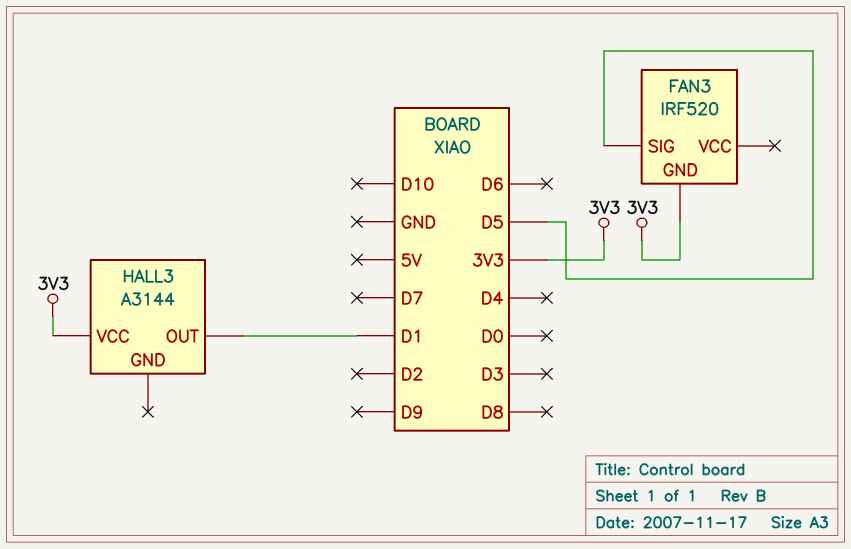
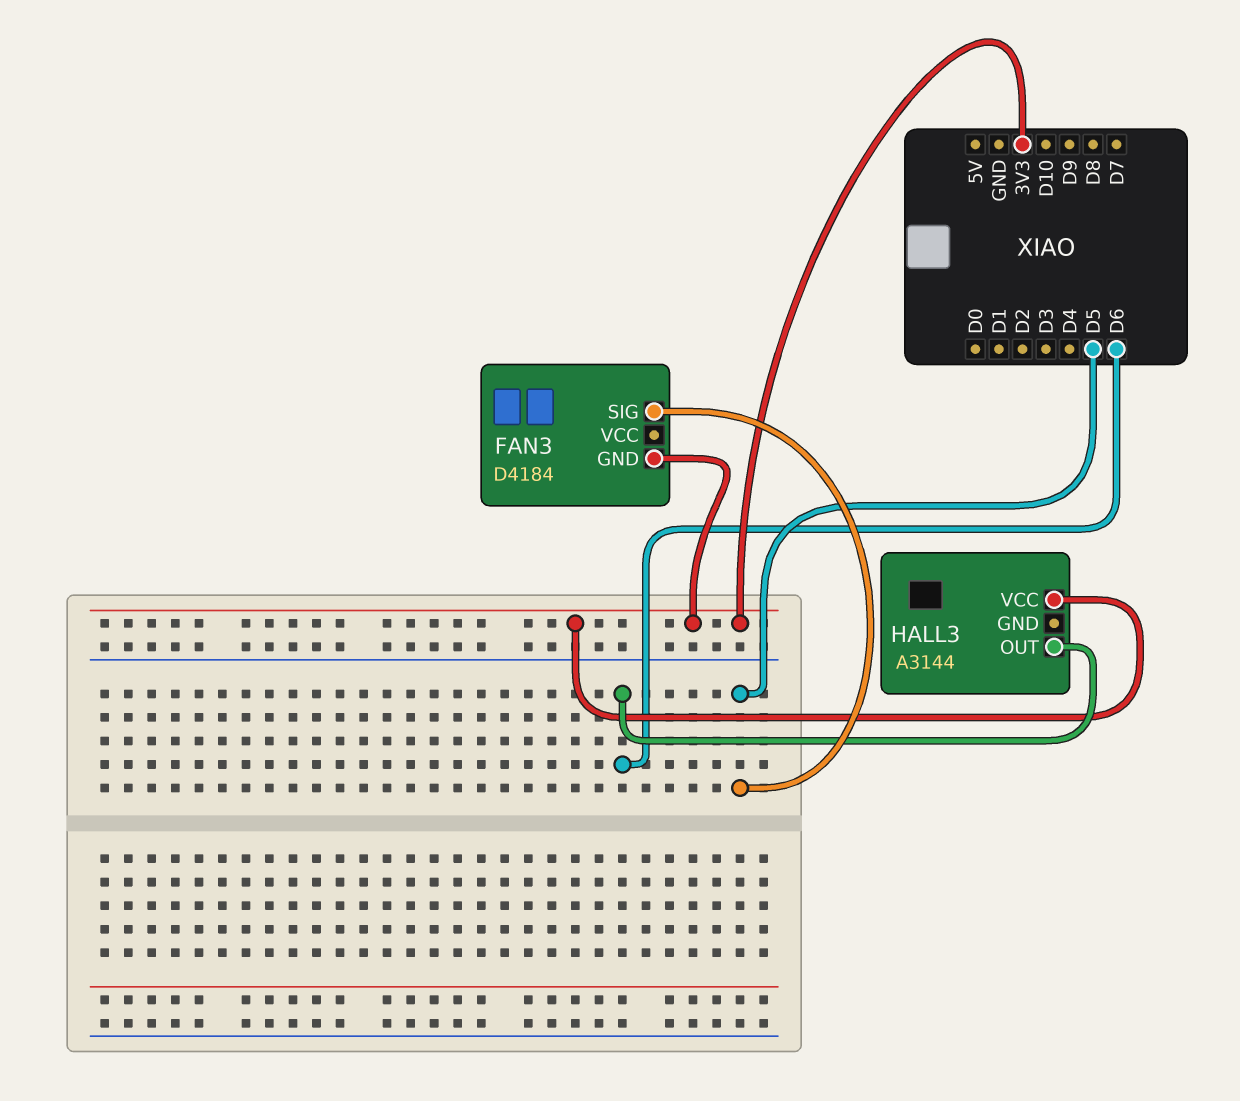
FAN3: IRF520 -> D4184
HALL3 pin OUT: D1 -> D6

